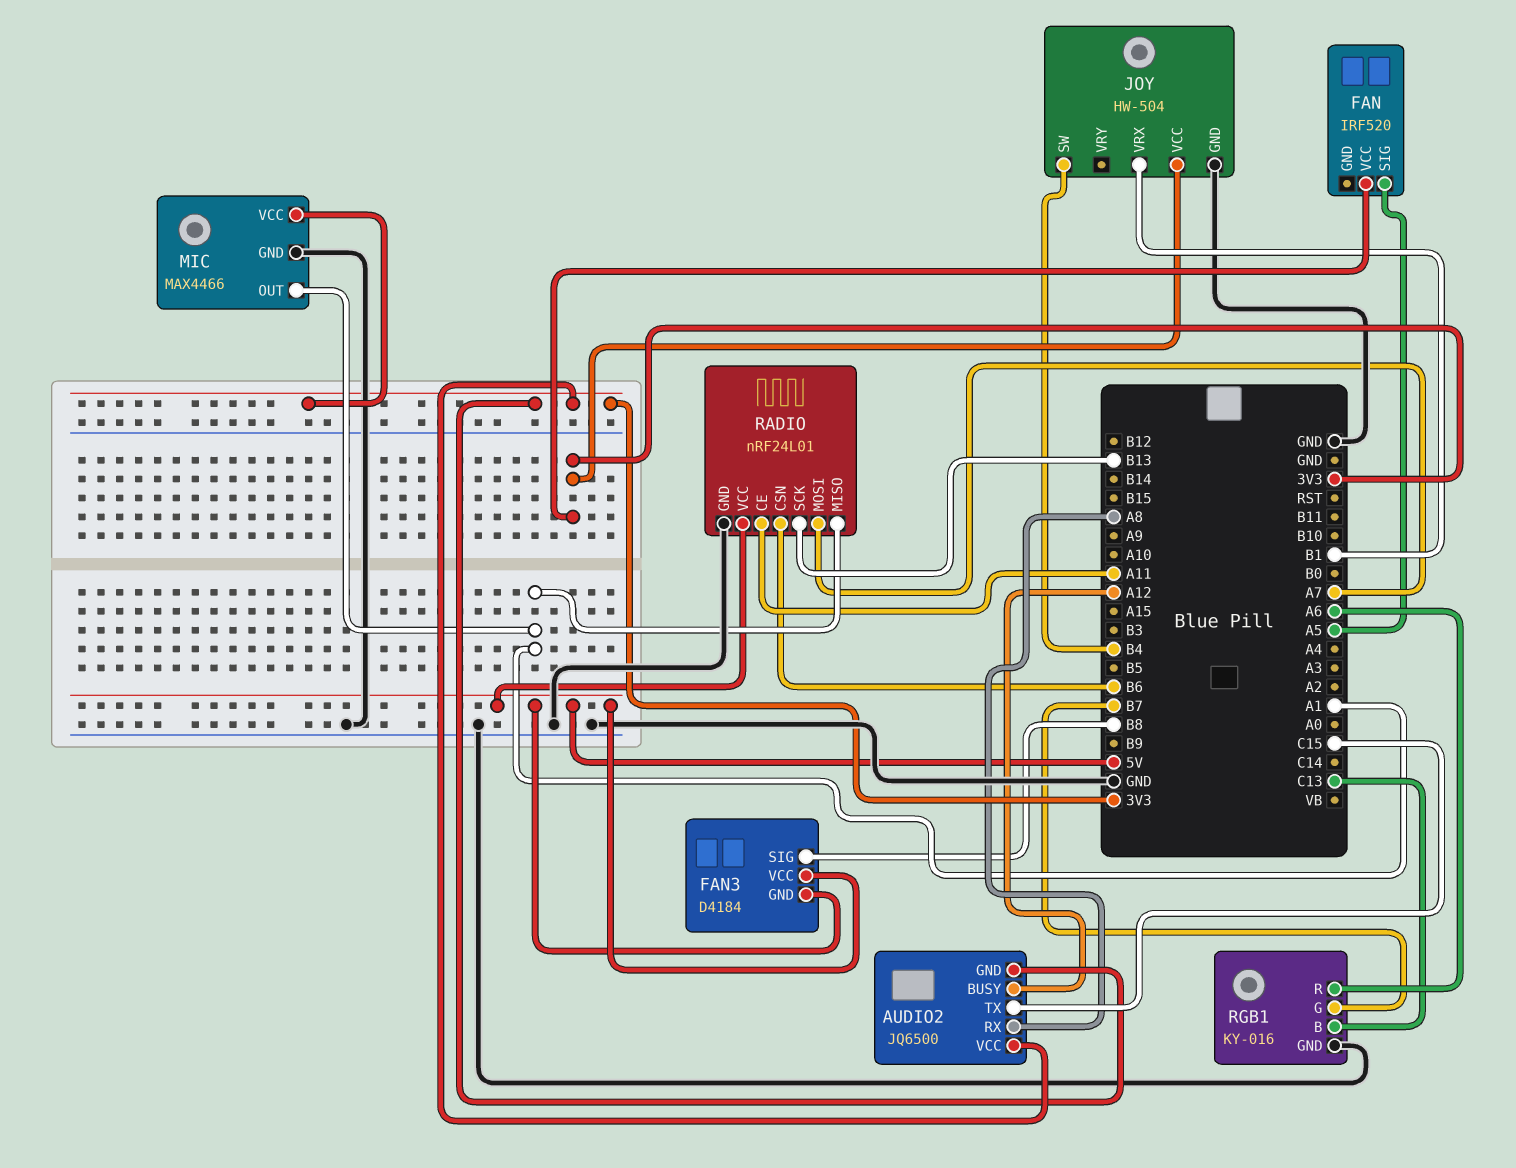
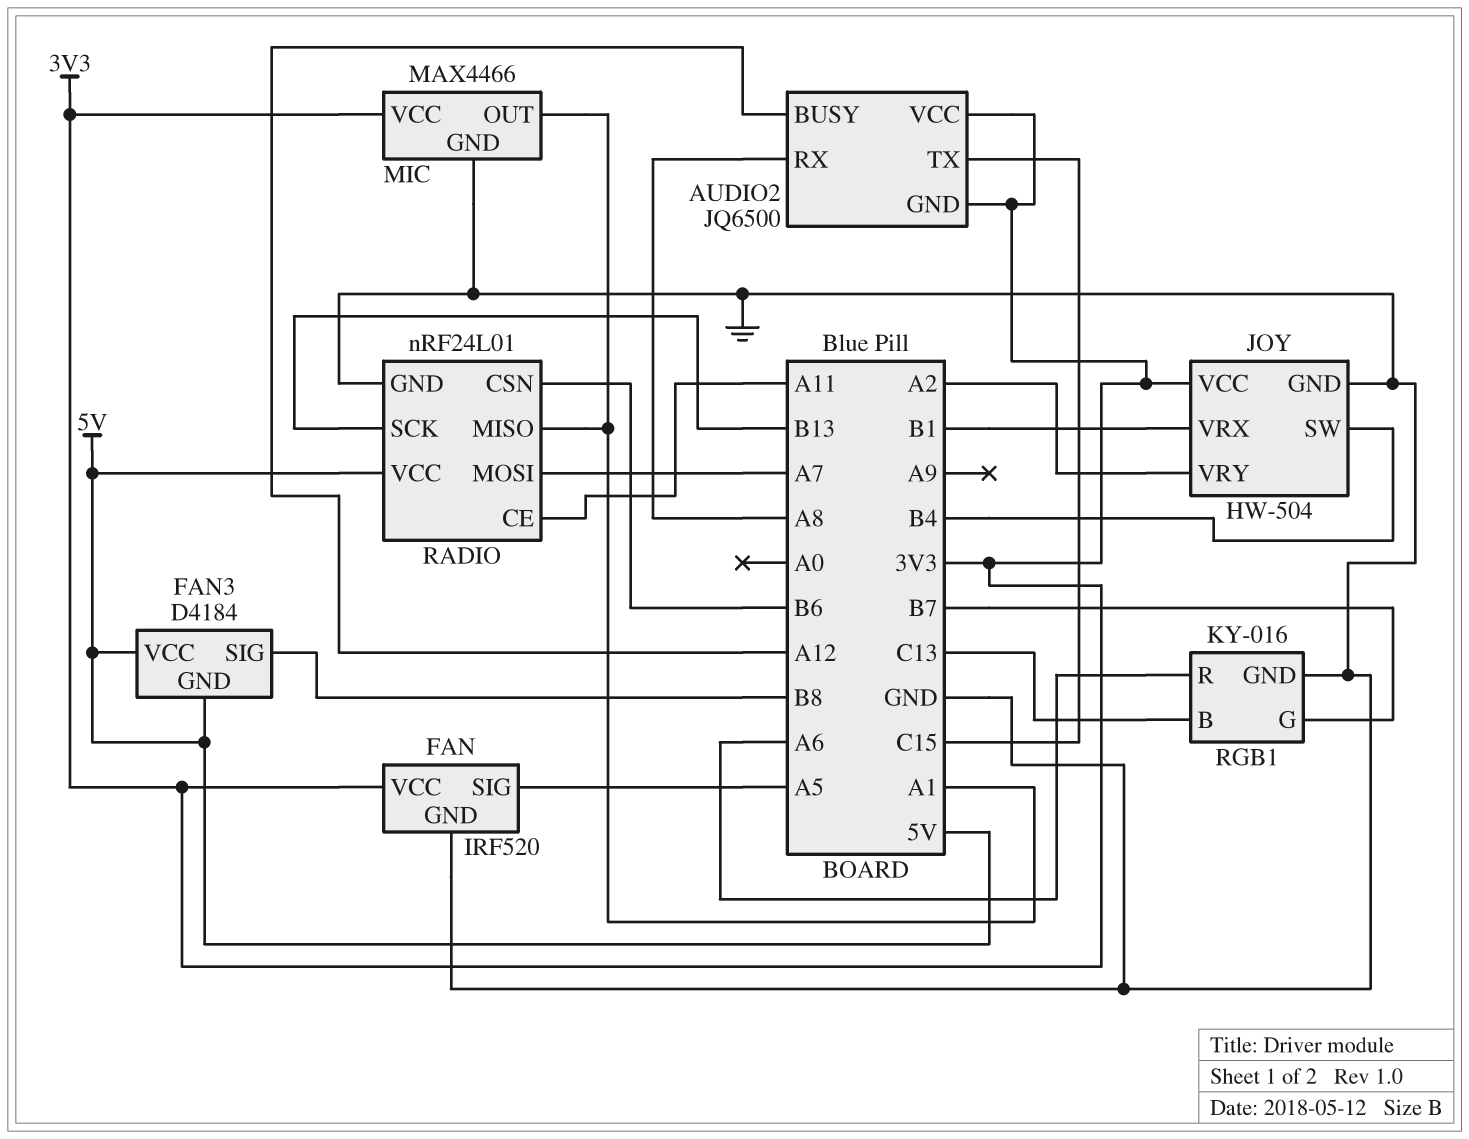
FAN pin GND: none -> GND
JOY pin VRY: none -> A2

